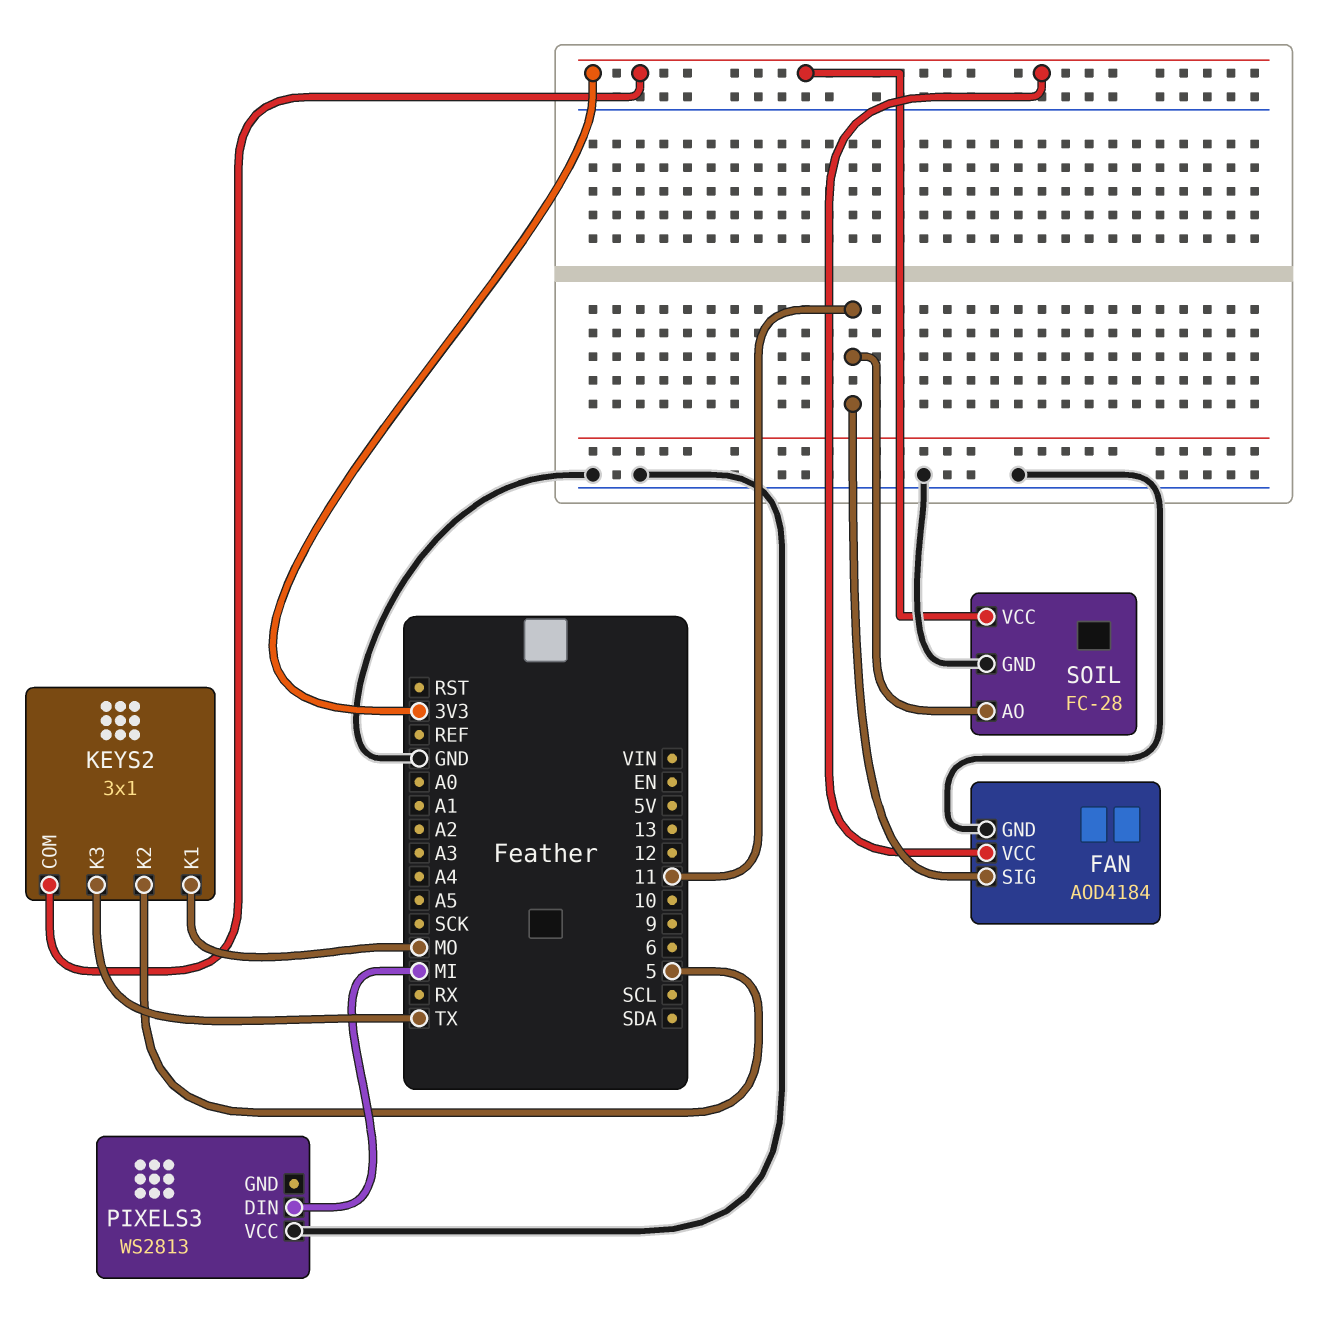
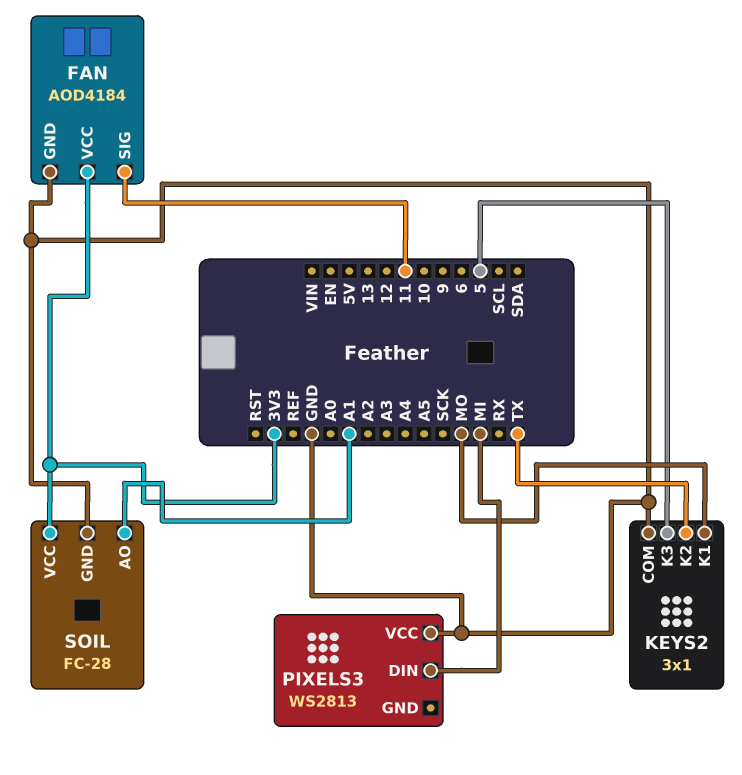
KEYS2 pin COM: 3V3 -> GND
KEYS2 pin K2: 5 -> TX
KEYS2 pin K3: TX -> 5
SOIL pin AO: 11 -> A1

